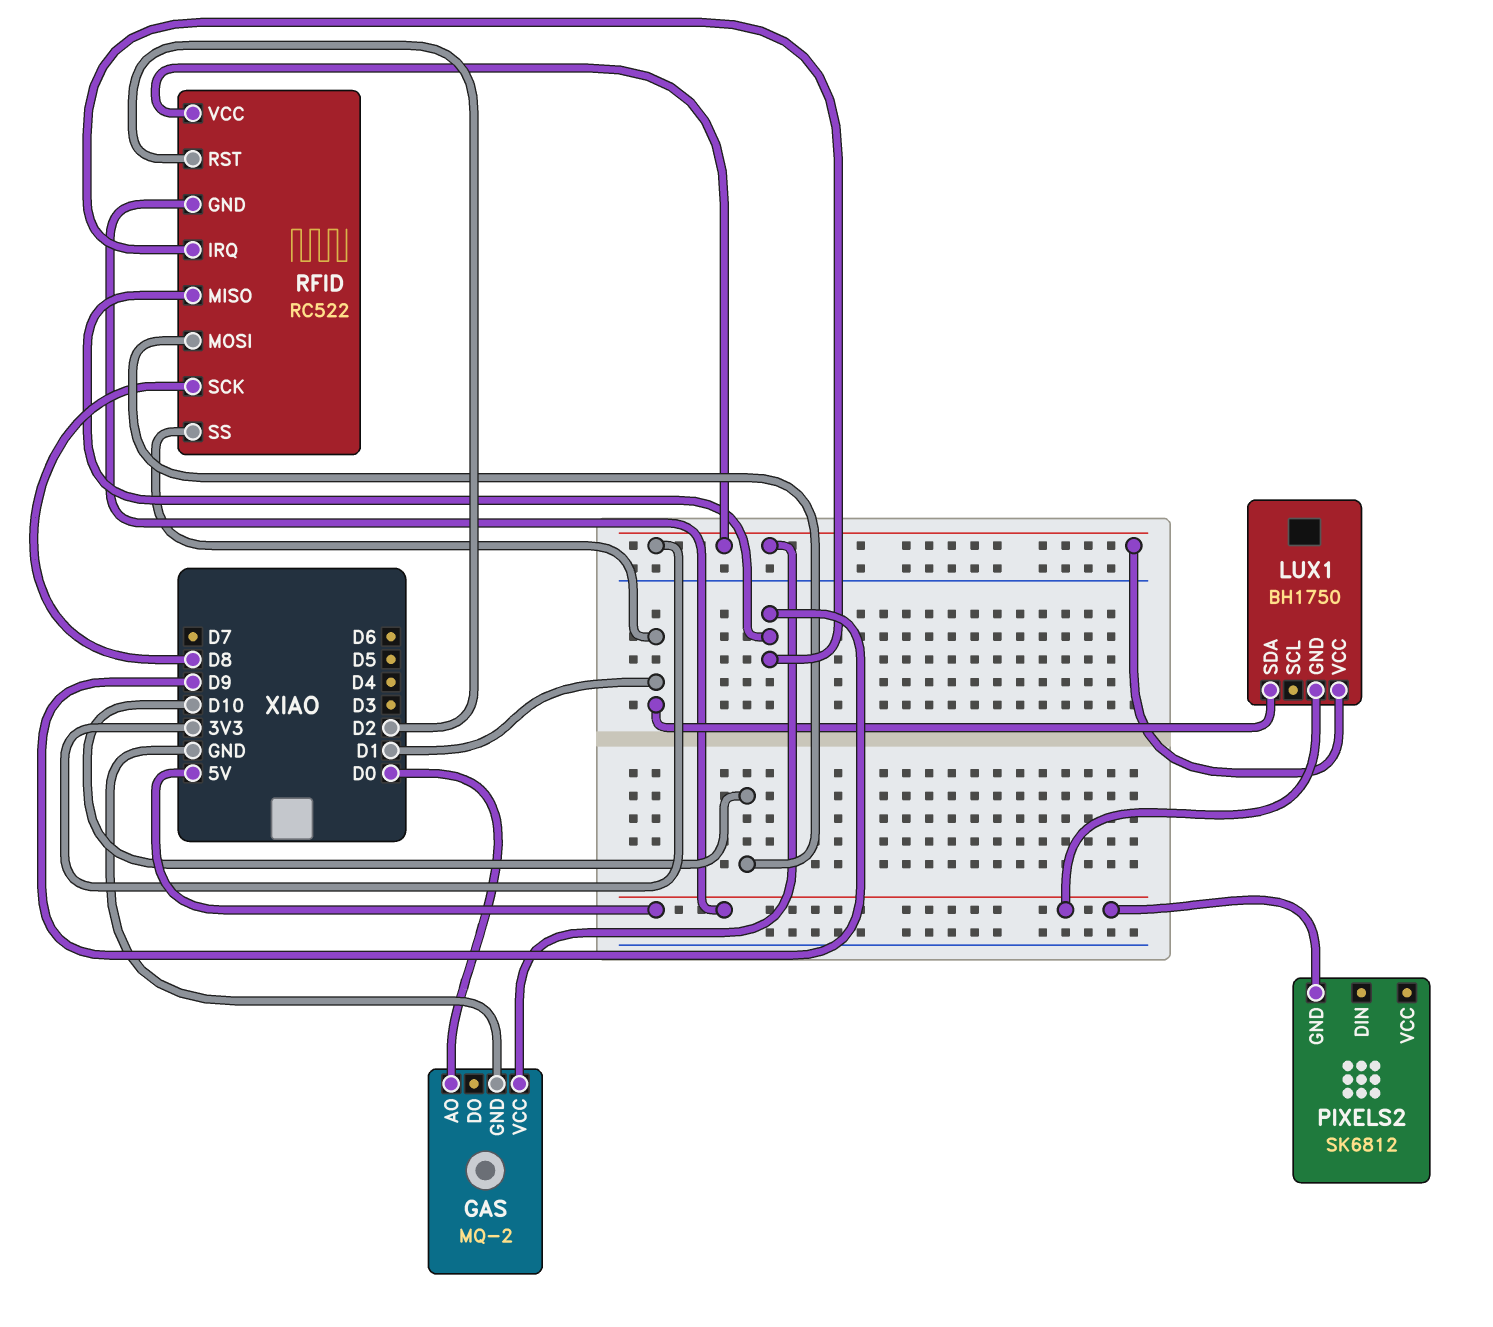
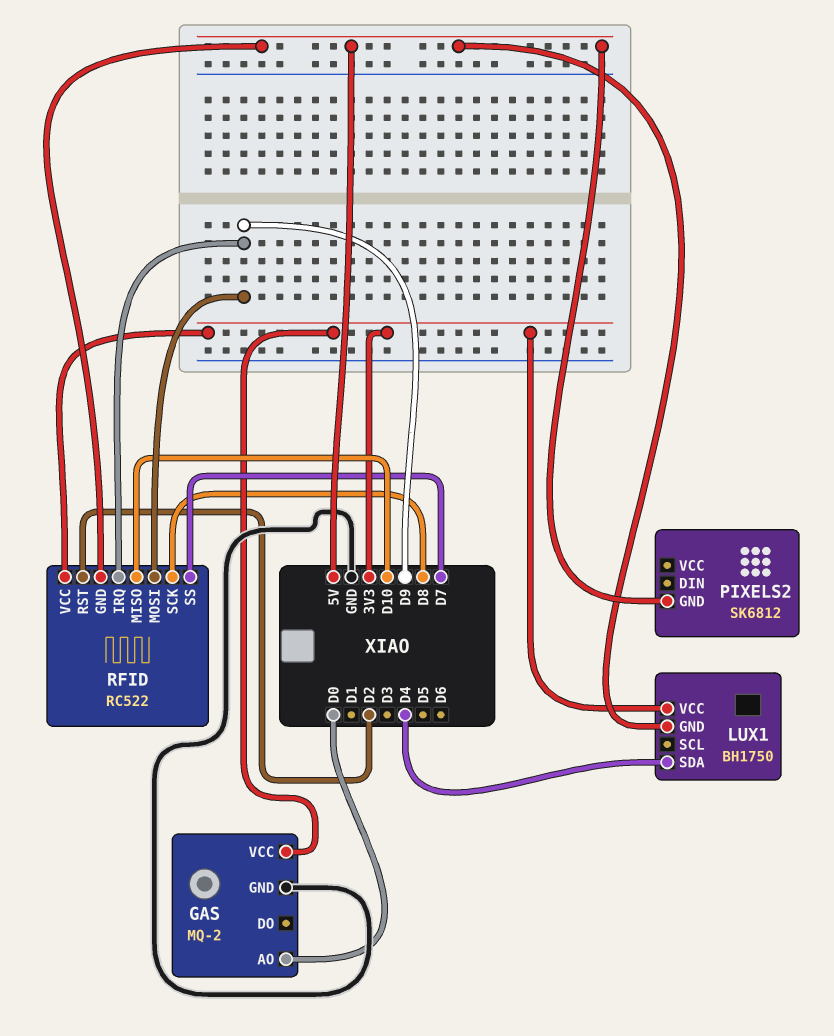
LUX1 pin SDA: D1 -> D4
RFID pin MISO: D9 -> D10
RFID pin MOSI: D10 -> D9
RFID pin SS: D1 -> D7

